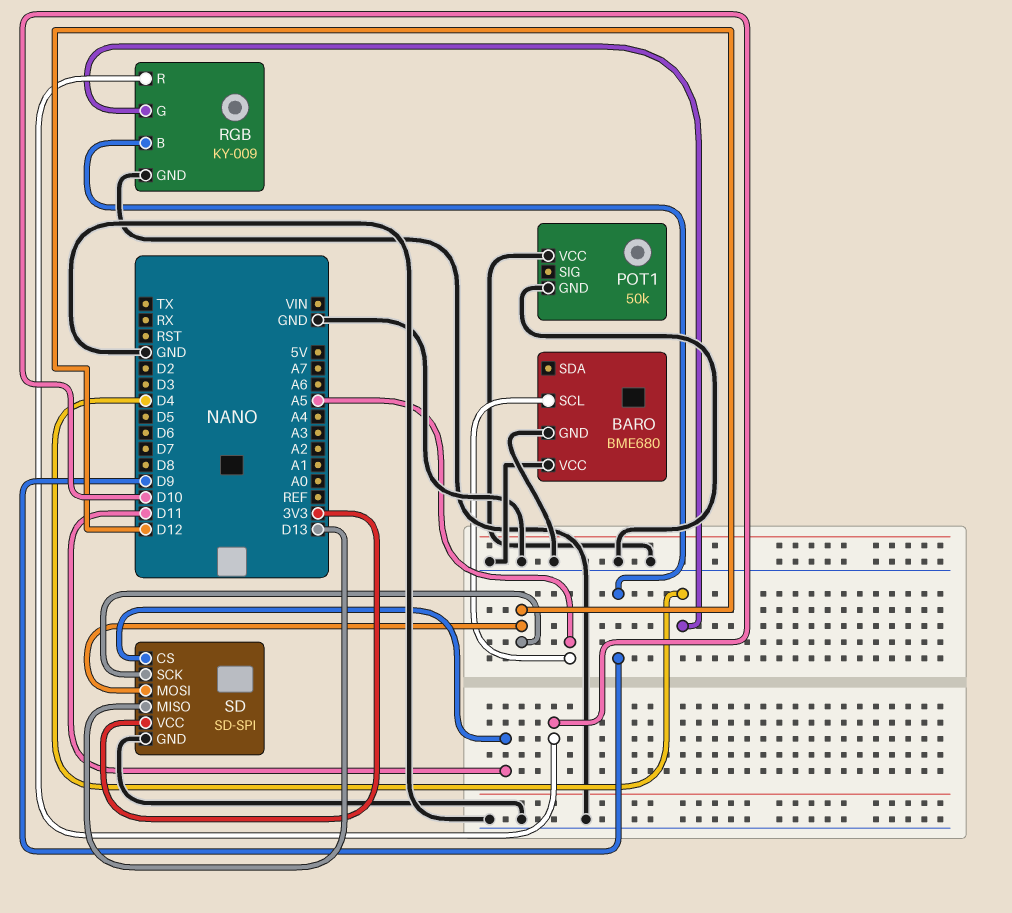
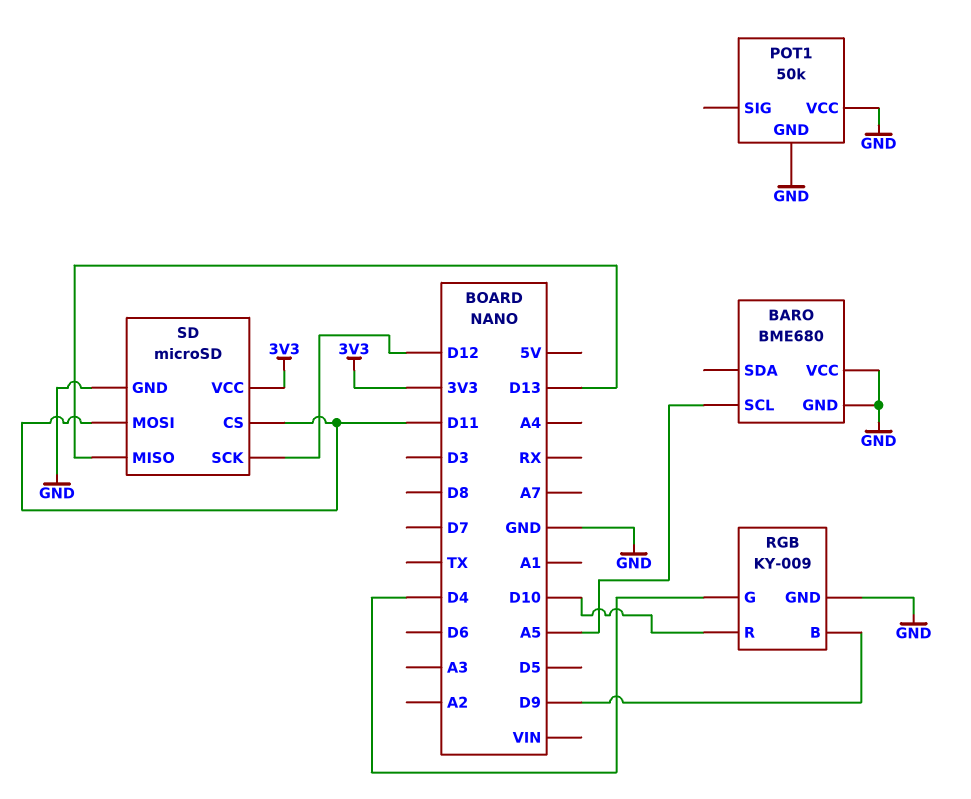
SD: SD-SPI -> microSD
SD pin MOSI: D12 -> D11

